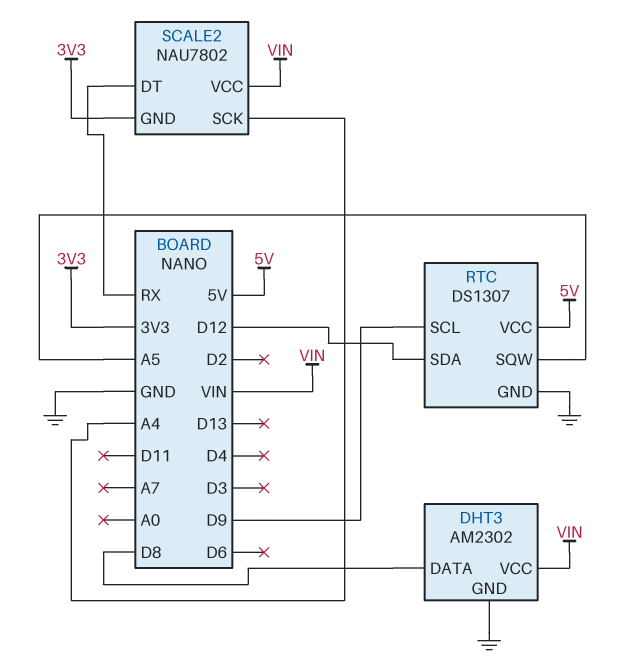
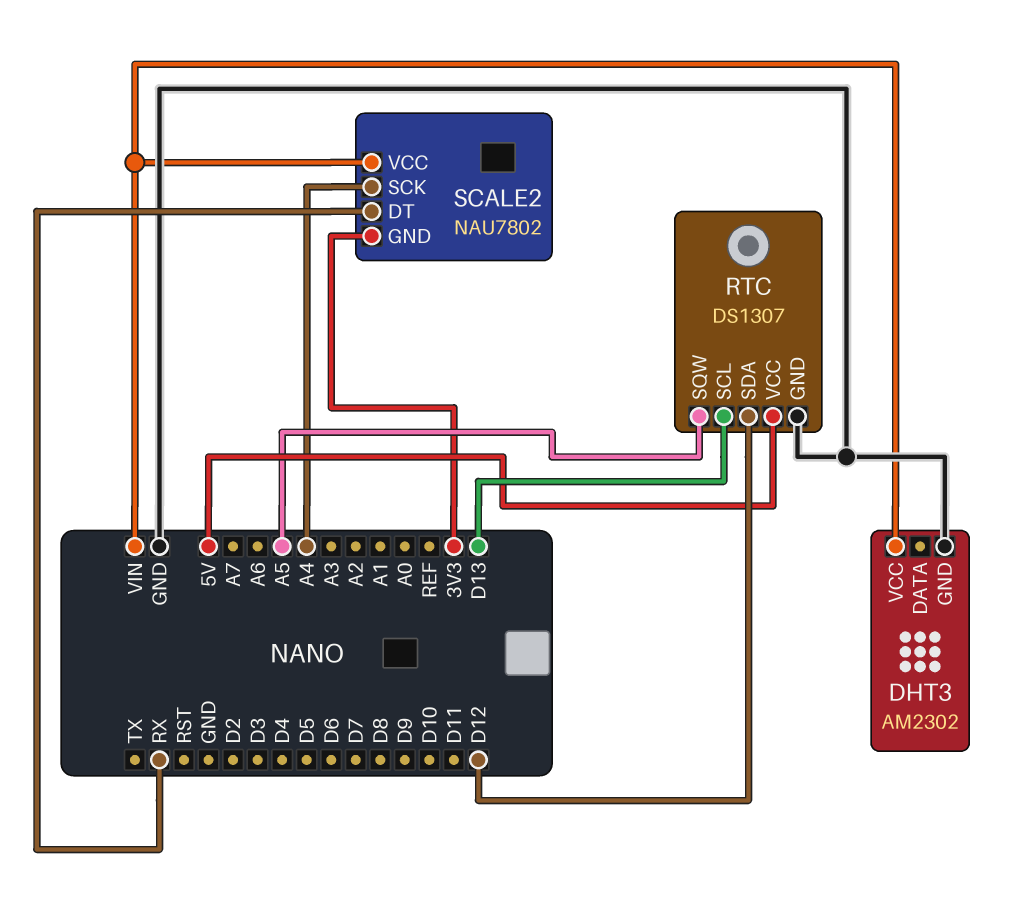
DHT3 pin DATA: D8 -> none
RTC pin SCL: D9 -> D13

